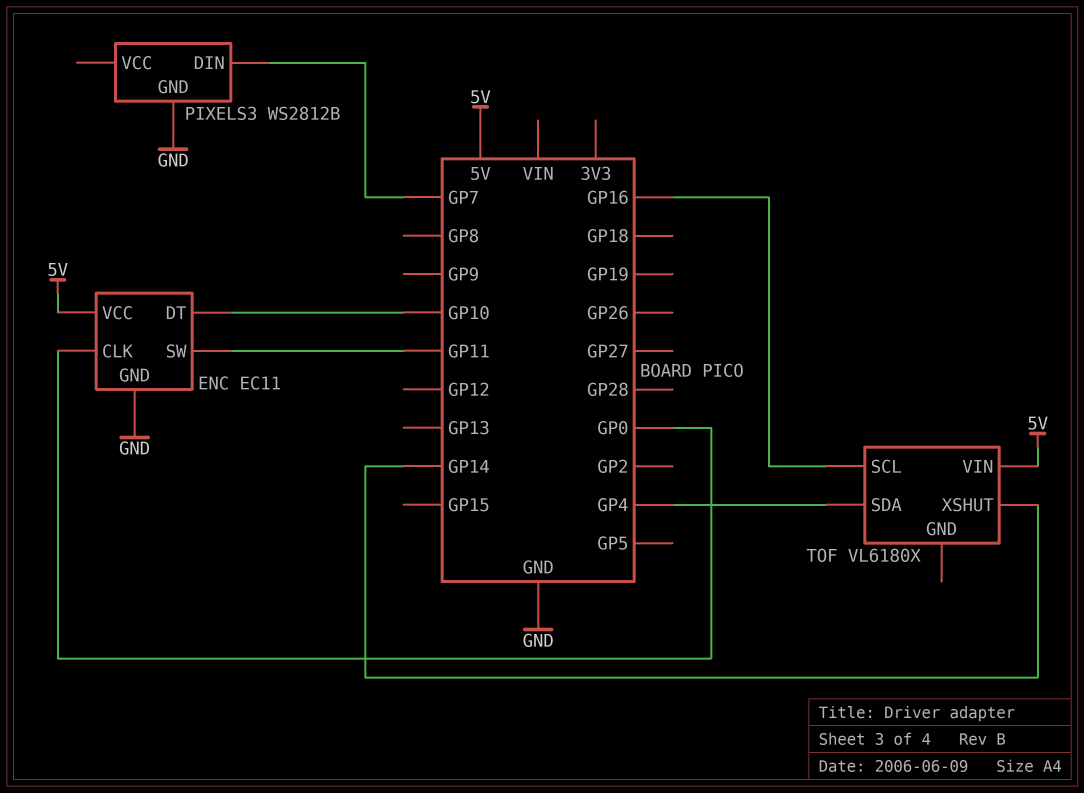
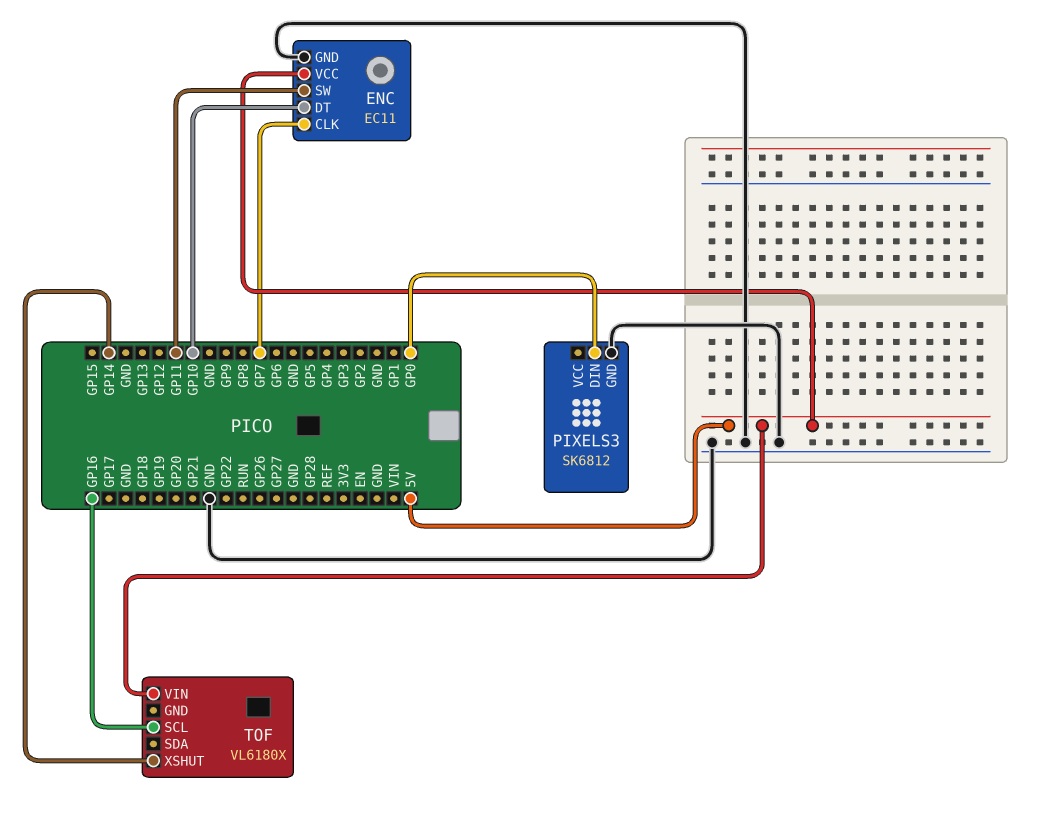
ENC pin CLK: GP0 -> GP7
PIXELS3: WS2812B -> SK6812
PIXELS3 pin DIN: GP7 -> GP0
TOF pin SDA: GP4 -> none

